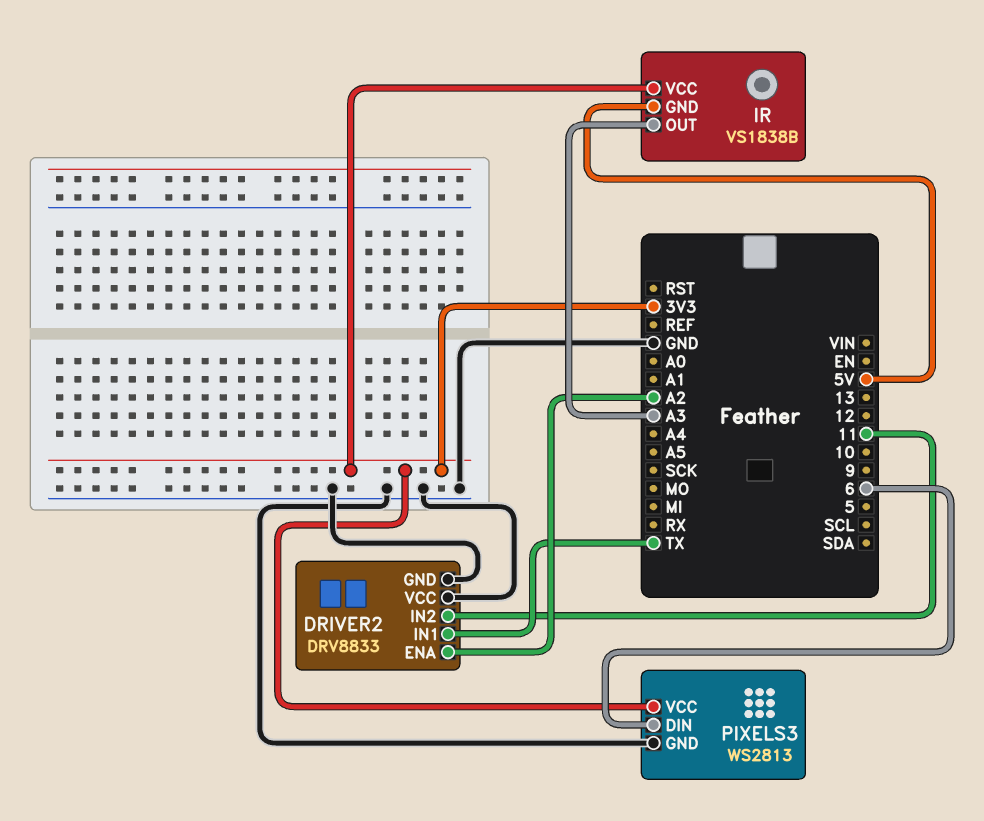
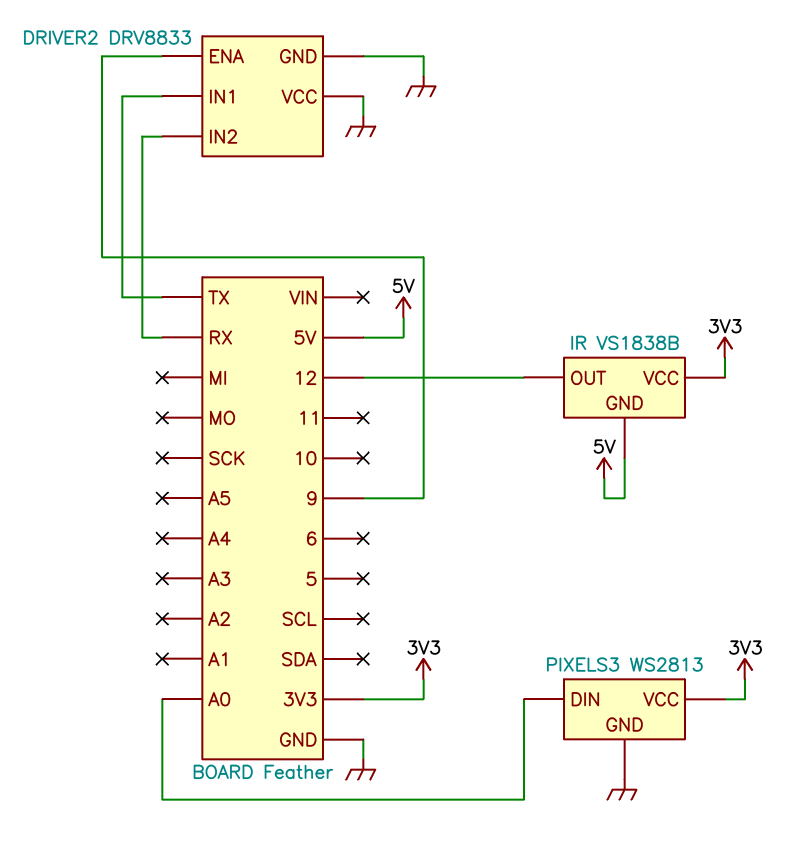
DRIVER2 pin ENA: A2 -> 9
DRIVER2 pin IN2: 11 -> RX
IR pin OUT: A3 -> 12
PIXELS3 pin DIN: 6 -> A0

